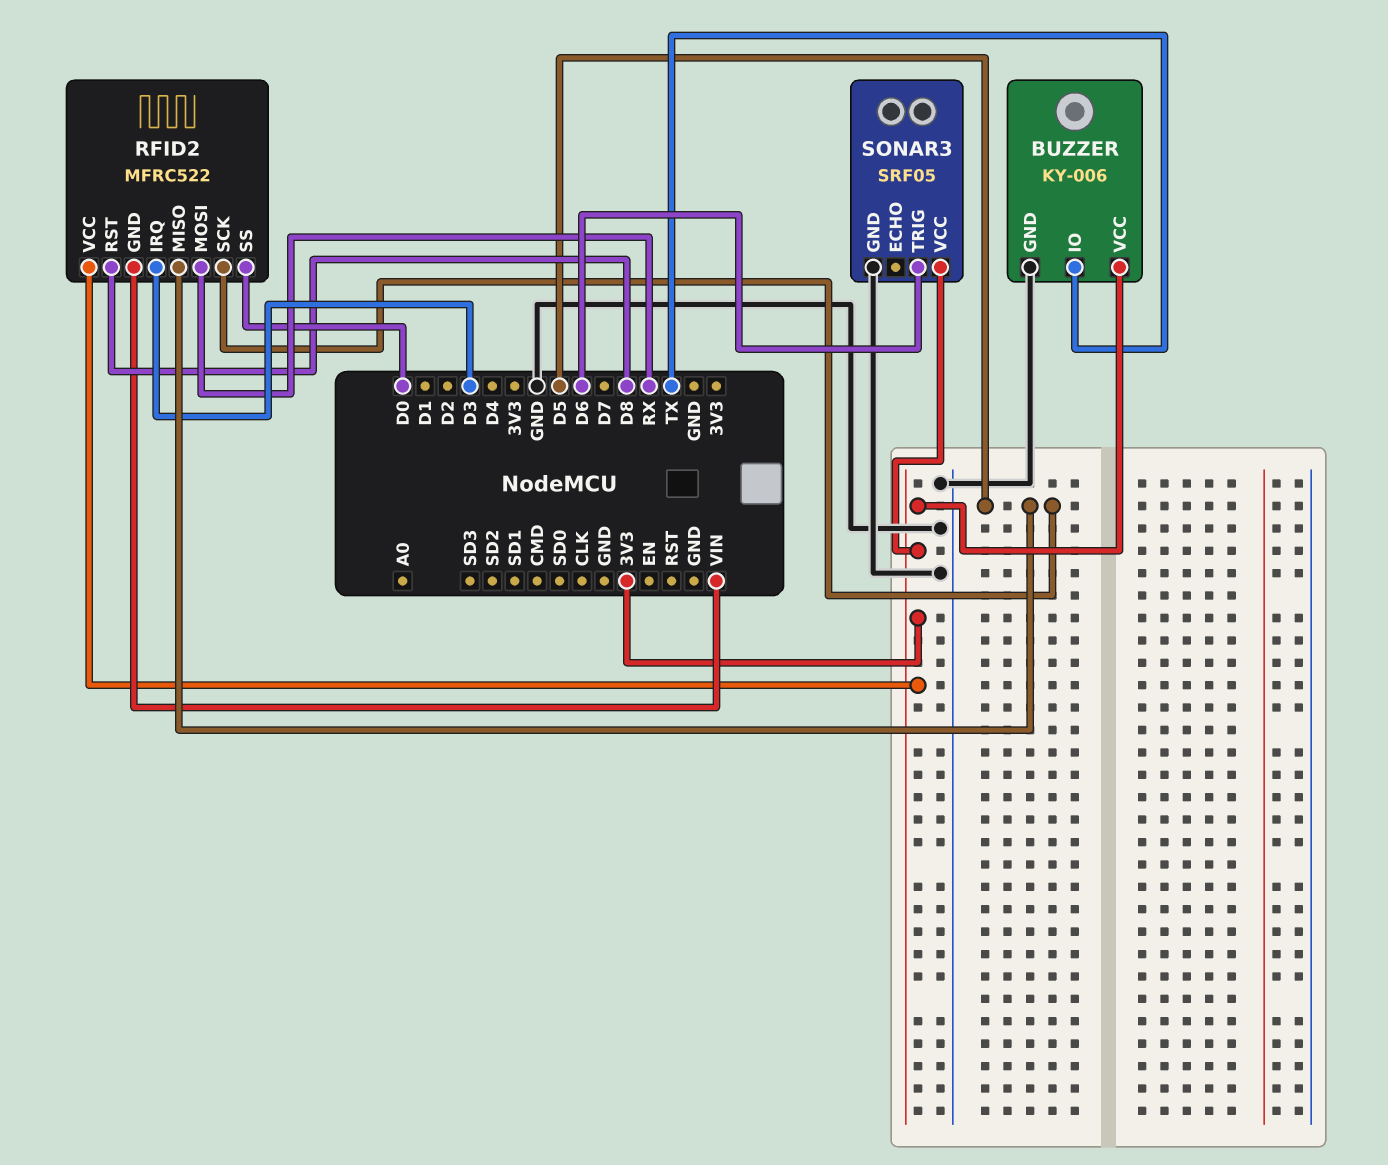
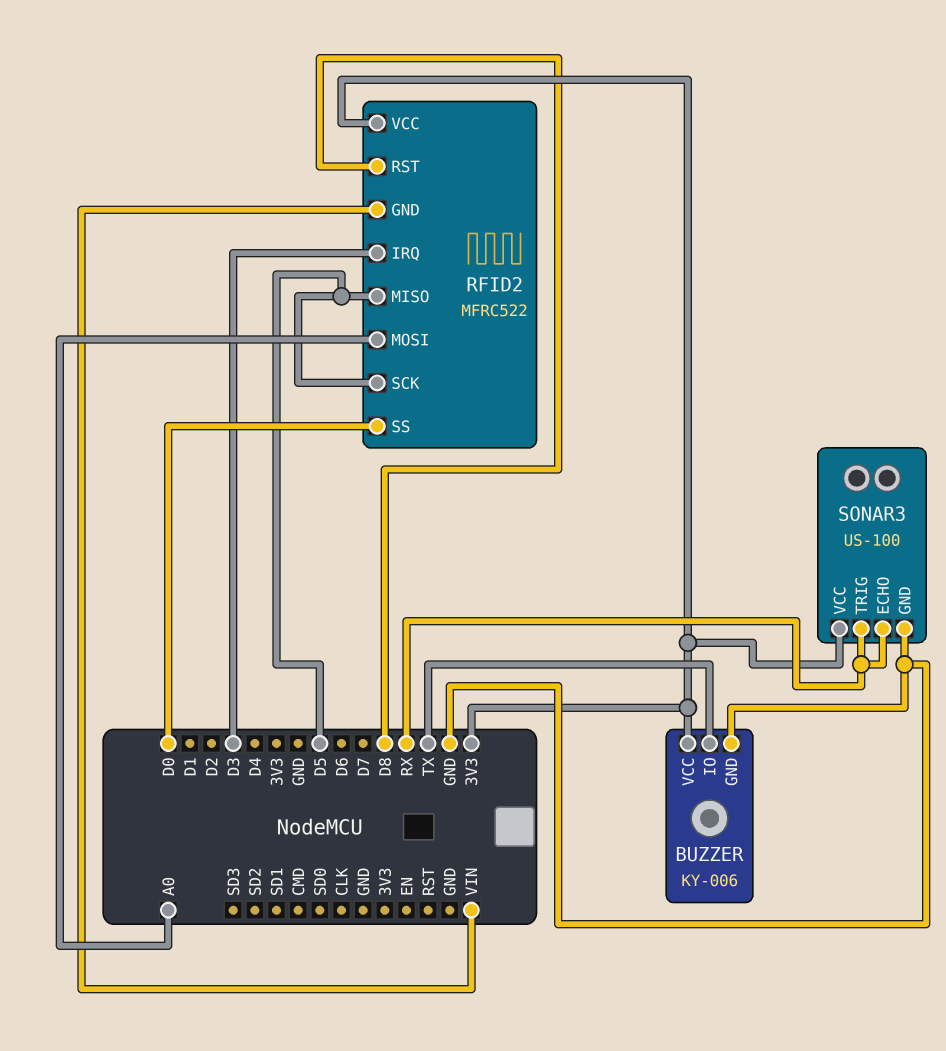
RFID2 pin MOSI: RX -> A0
SONAR3: SRF05 -> US-100
SONAR3 pin ECHO: none -> RX
SONAR3 pin TRIG: D6 -> RX

